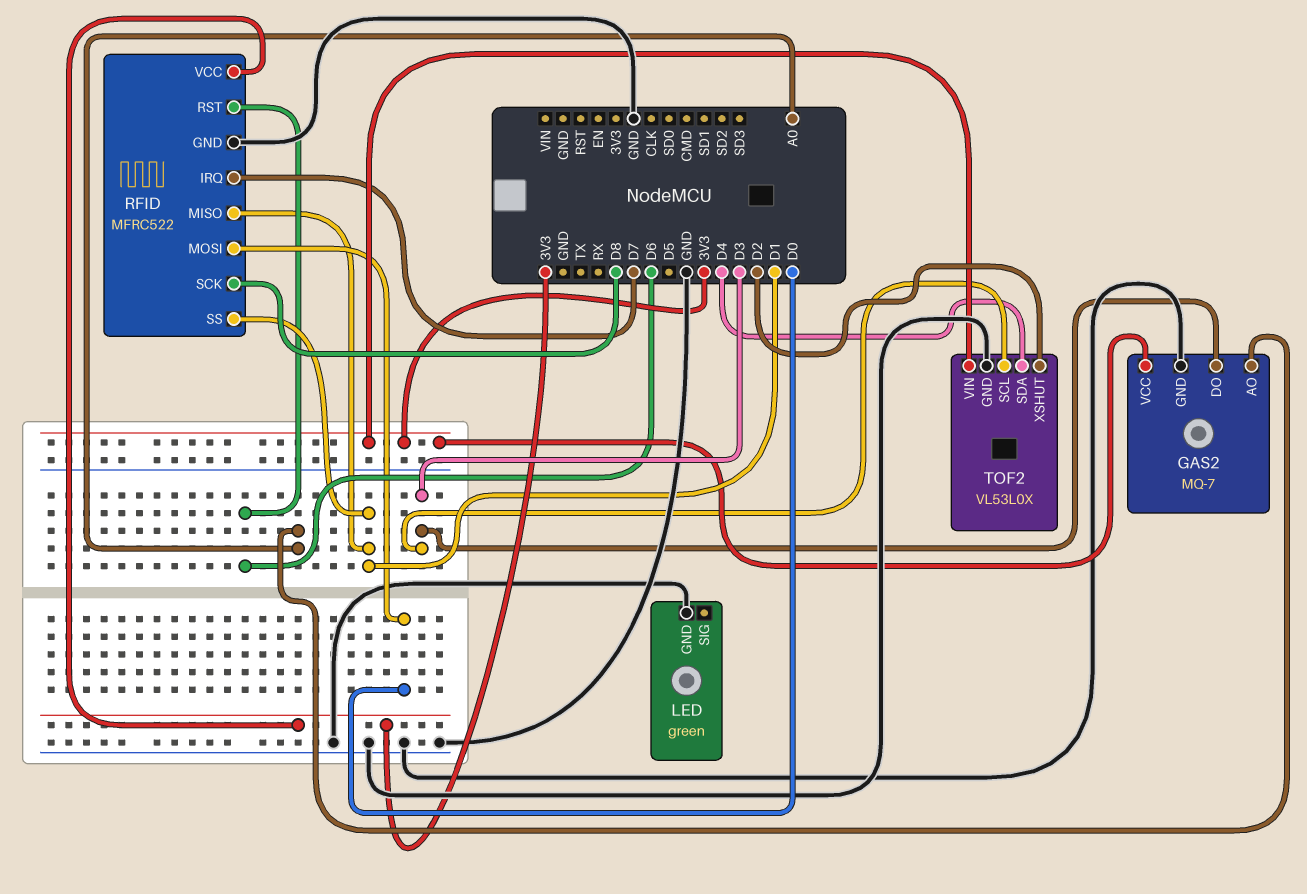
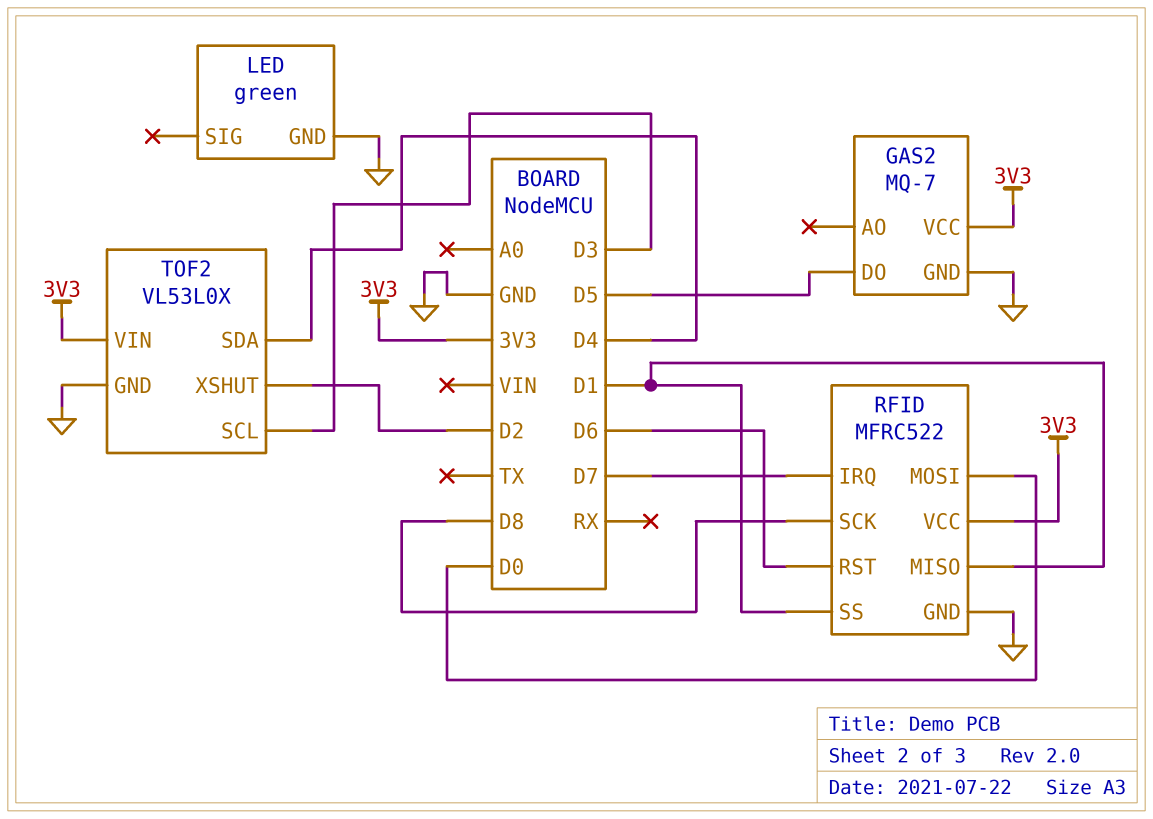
GAS2 pin AO: A0 -> none
GAS2 pin DO: D3 -> D5

